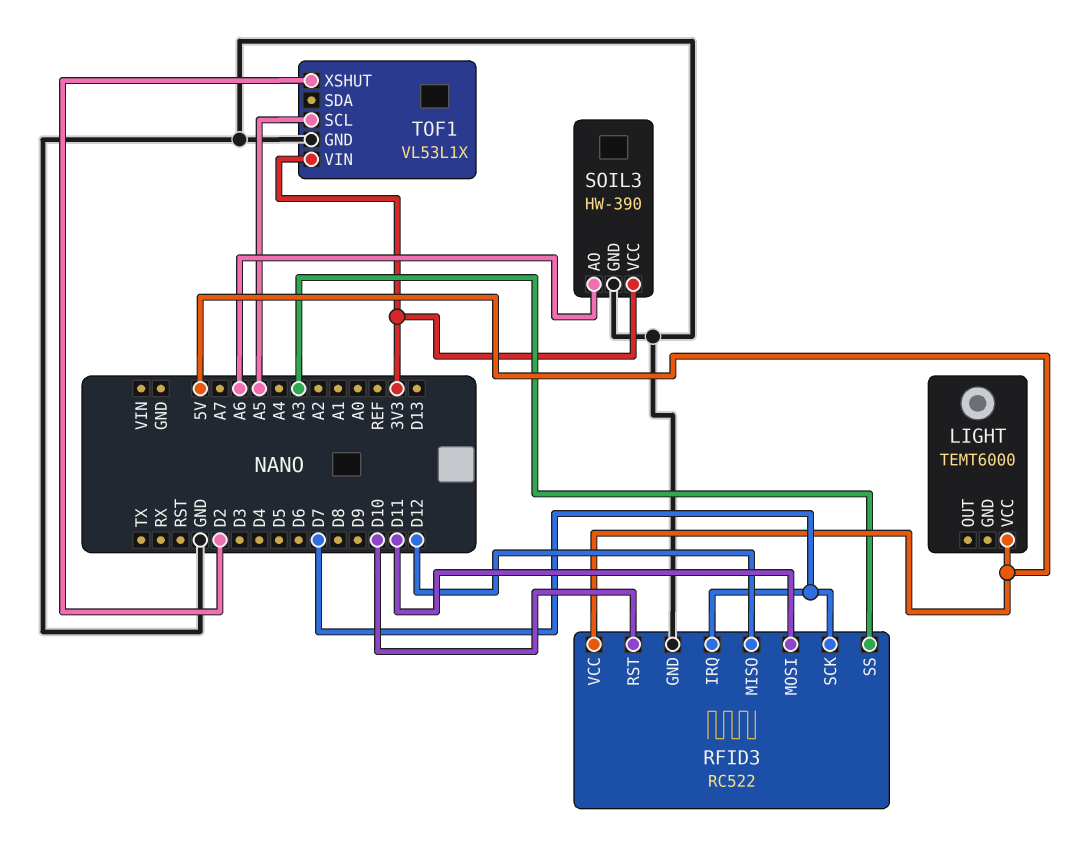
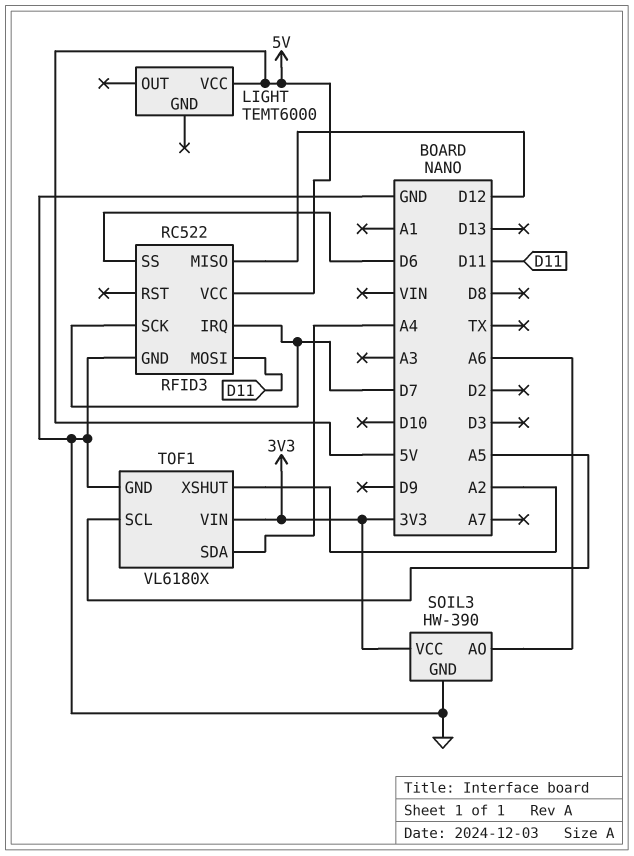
RFID3 pin RST: D10 -> none
RFID3 pin SS: A3 -> D6
TOF1: VL53L1X -> VL6180X
TOF1 pin SDA: none -> A4
TOF1 pin XSHUT: D2 -> A2

